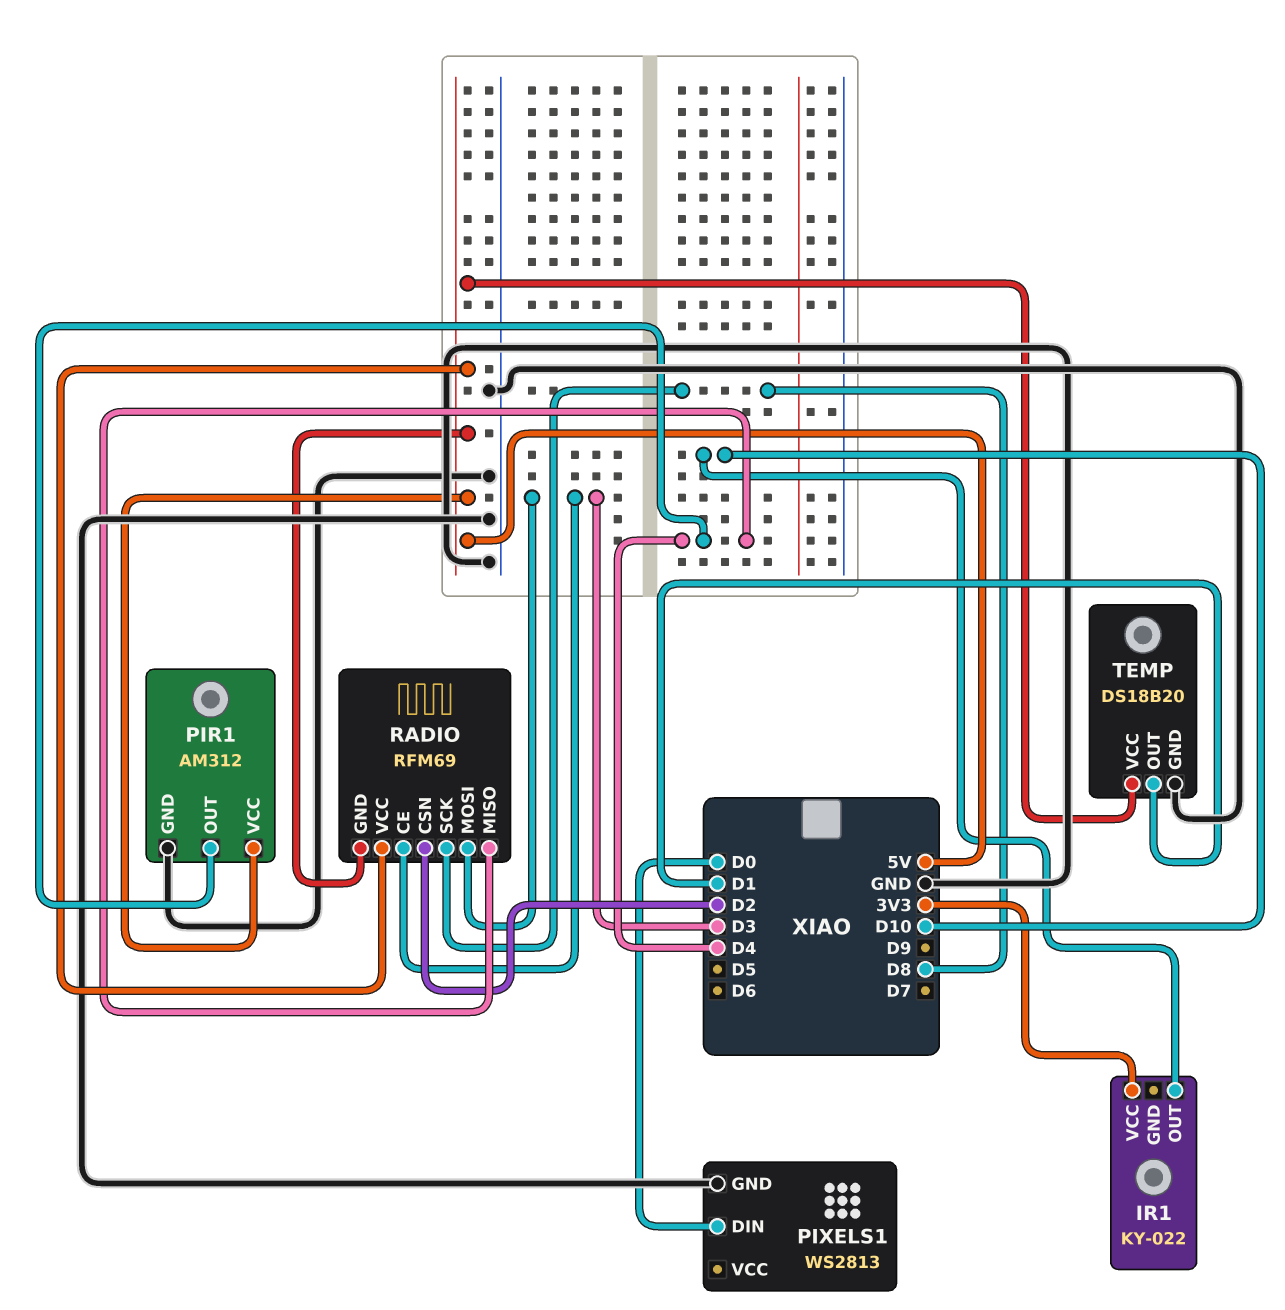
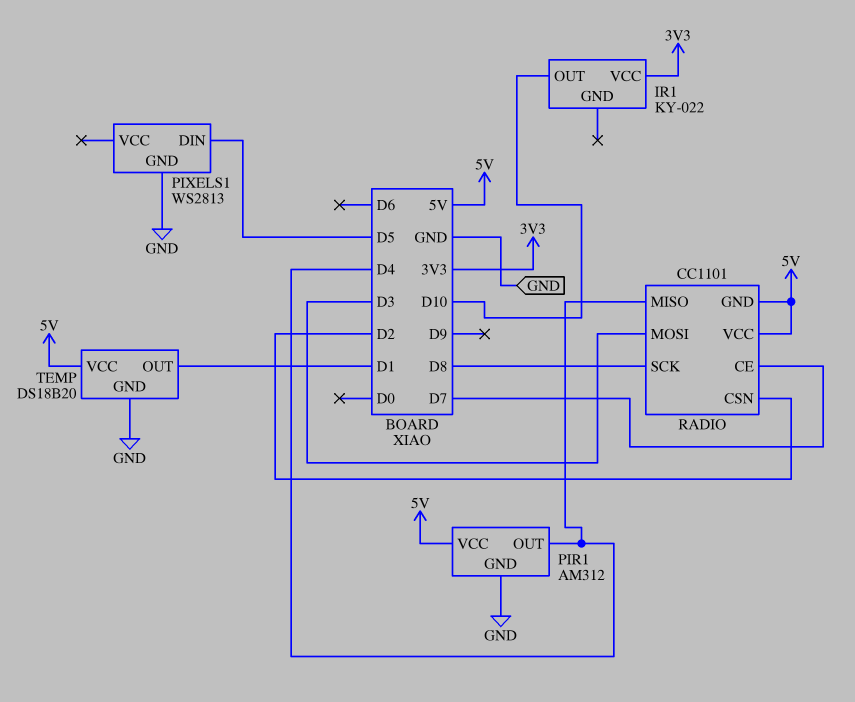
PIXELS1 pin DIN: D0 -> D5
RADIO: RFM69 -> CC1101
RADIO pin CE: D3 -> D7

